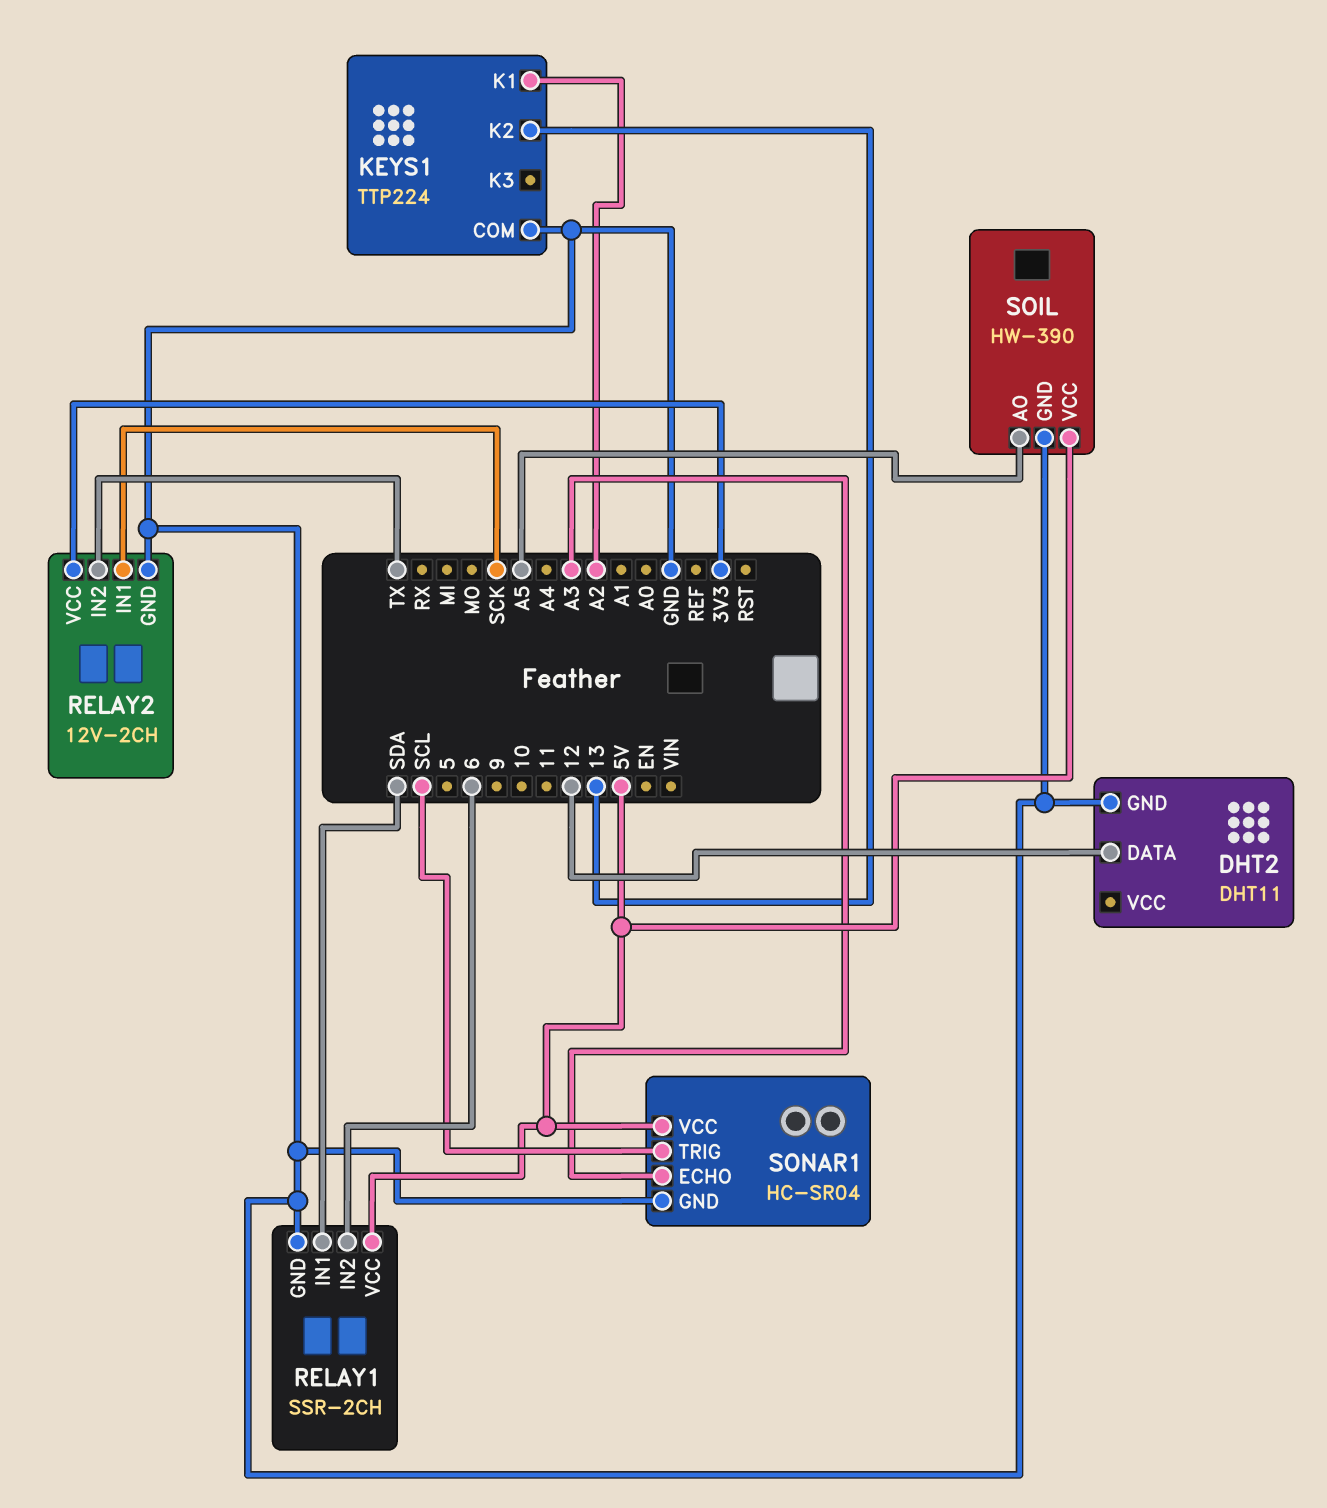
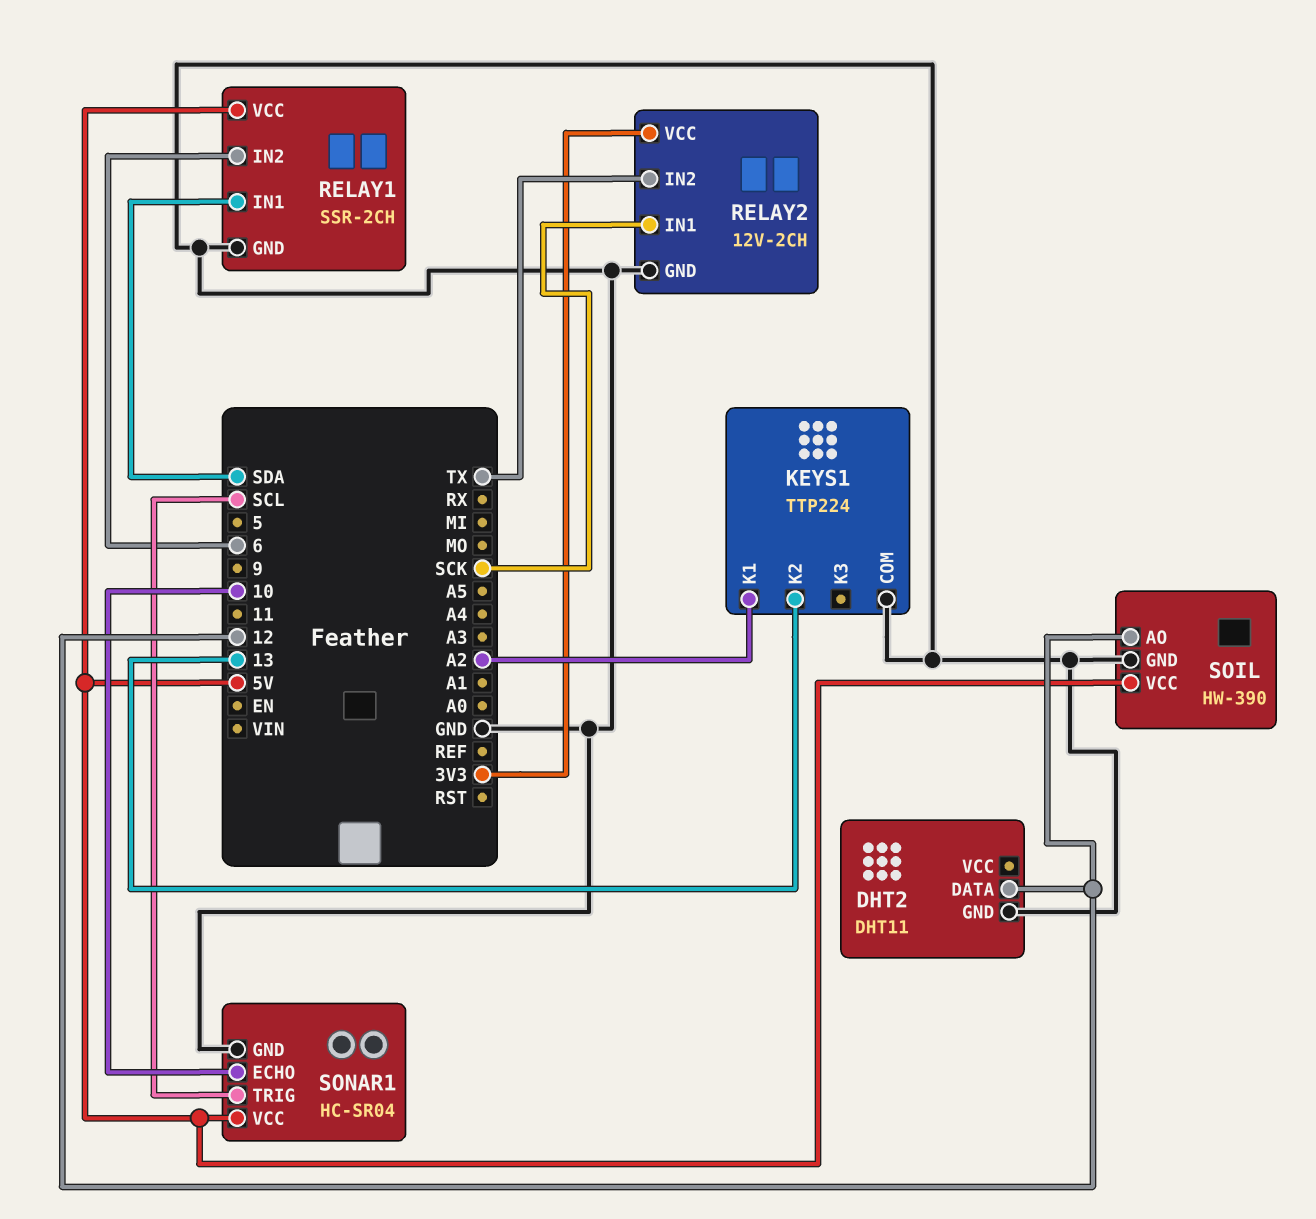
SOIL pin AO: A5 -> 12
SONAR1 pin ECHO: A3 -> 10

